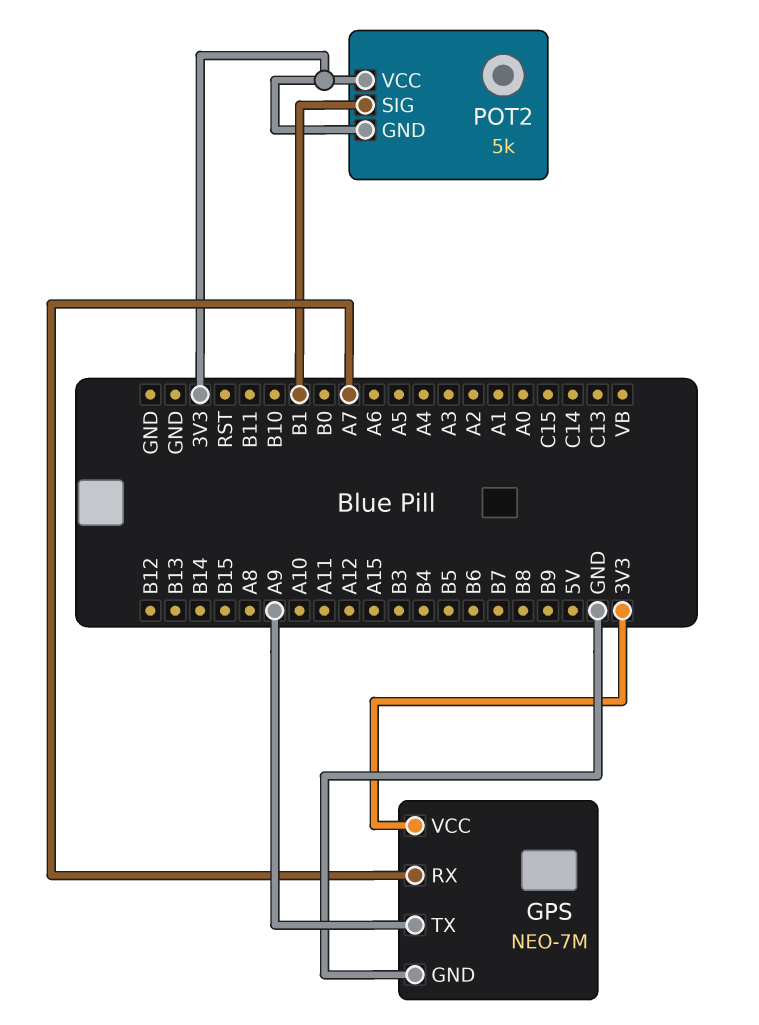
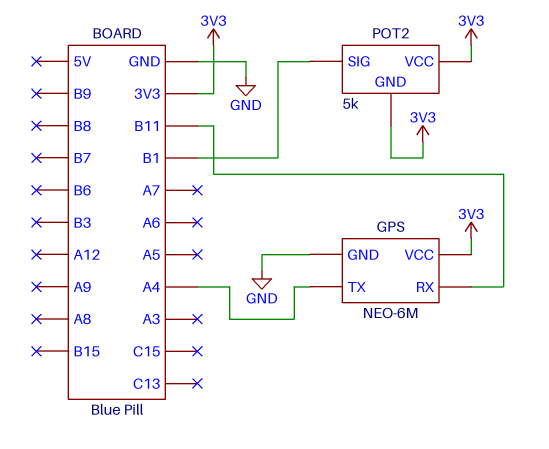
GPS: NEO-7M -> NEO-6M
GPS pin RX: A7 -> B11
GPS pin TX: A9 -> A4

